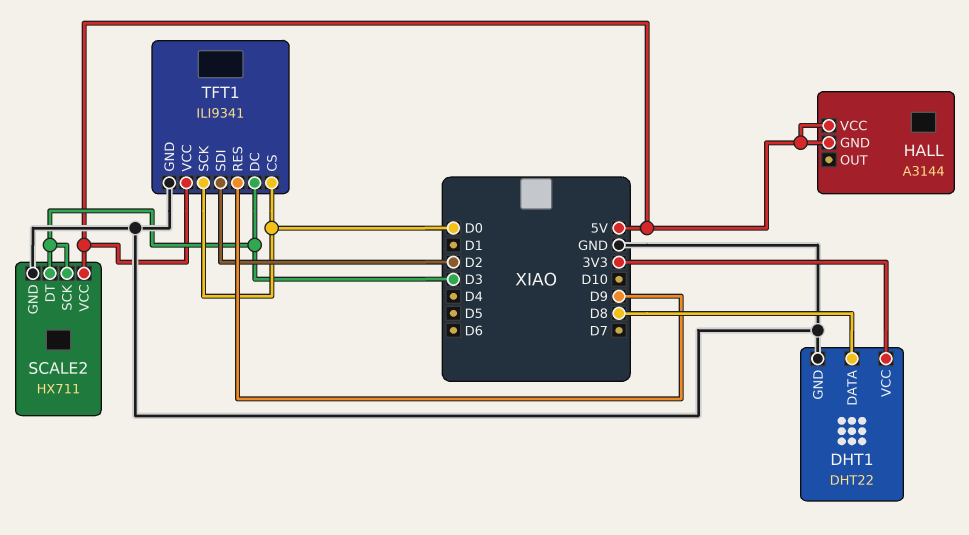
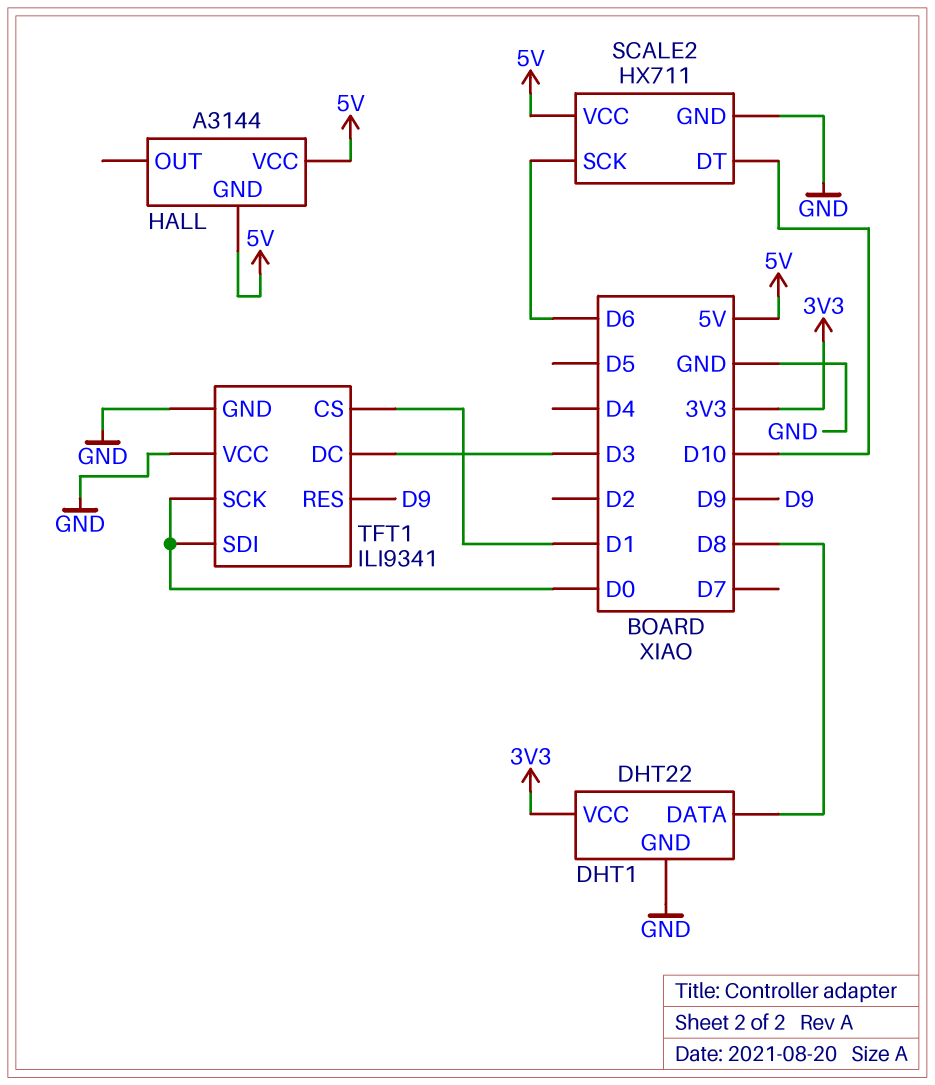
SCALE2 pin DT: D3 -> D10
SCALE2 pin SCK: D3 -> D6
TFT1 pin CS: D0 -> D1
TFT1 pin SDI: D2 -> D0
TFT1 pin VCC: 5V -> GND

